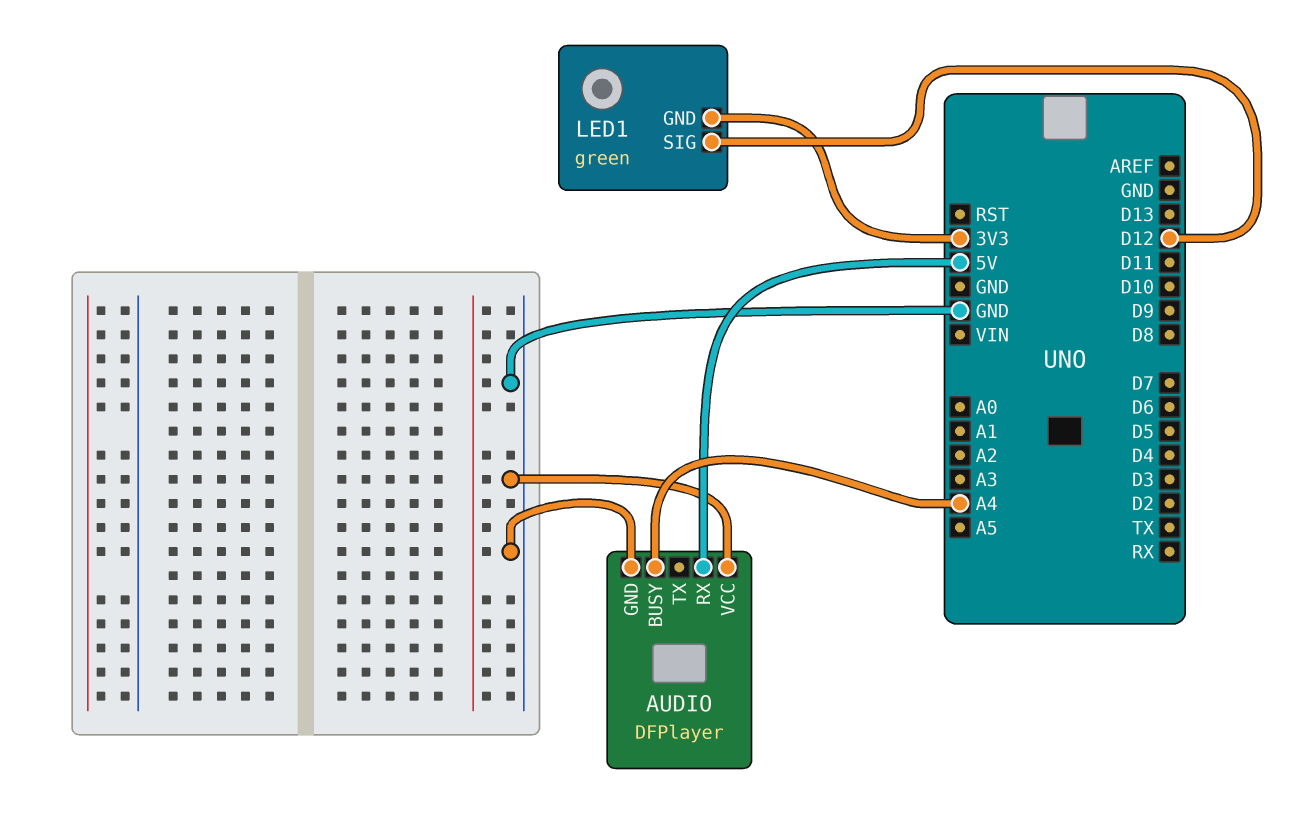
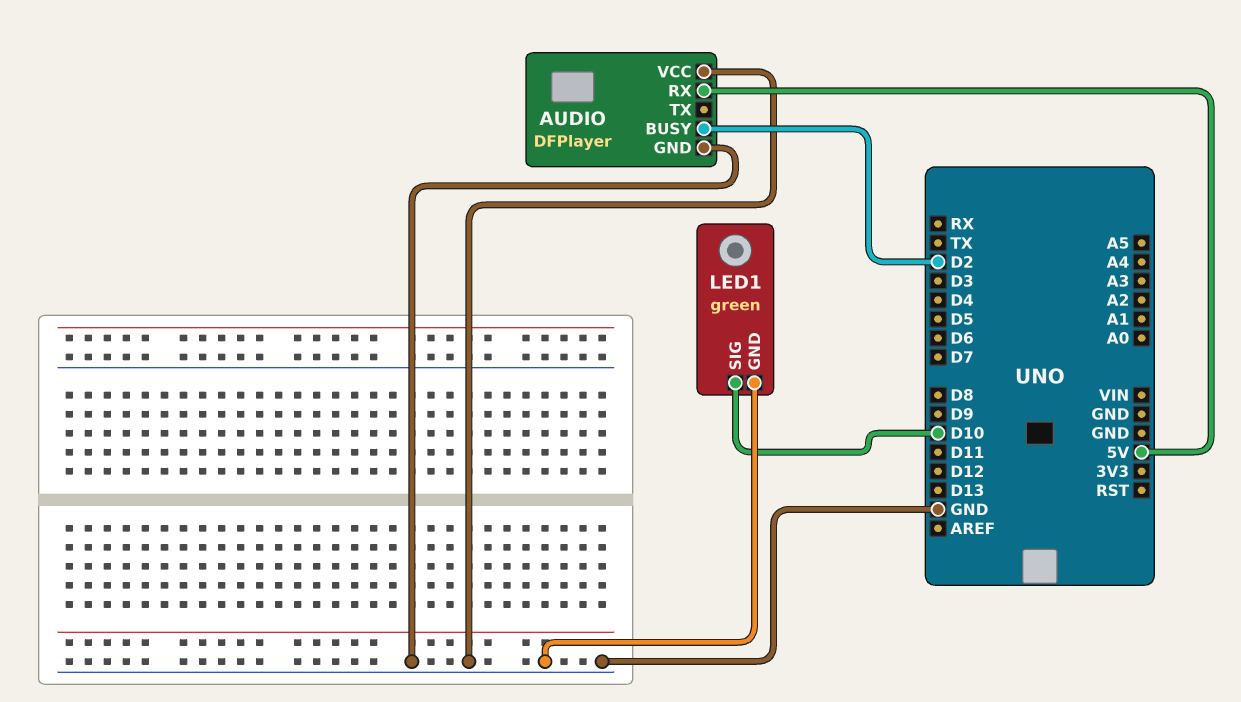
AUDIO pin BUSY: A4 -> D2
LED1 pin GND: 3V3 -> GND
LED1 pin SIG: D12 -> D10

